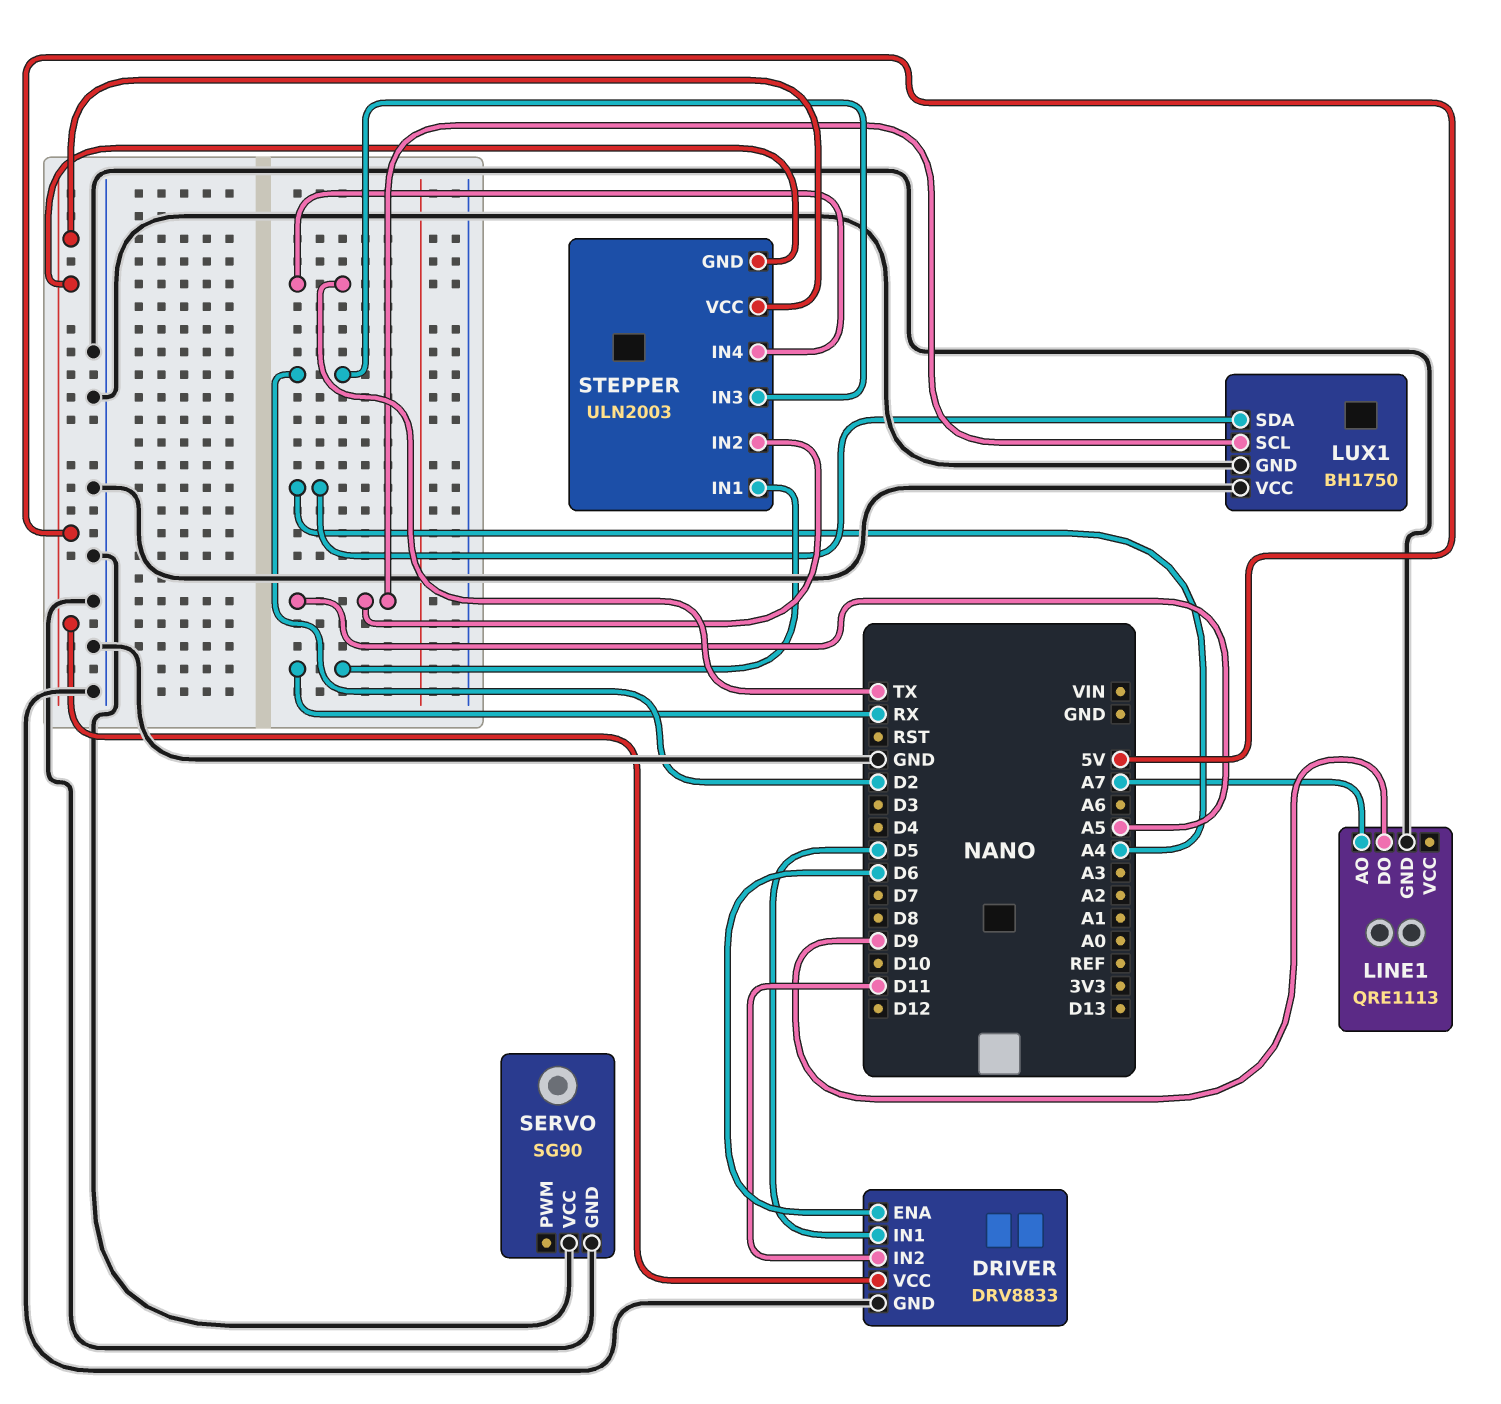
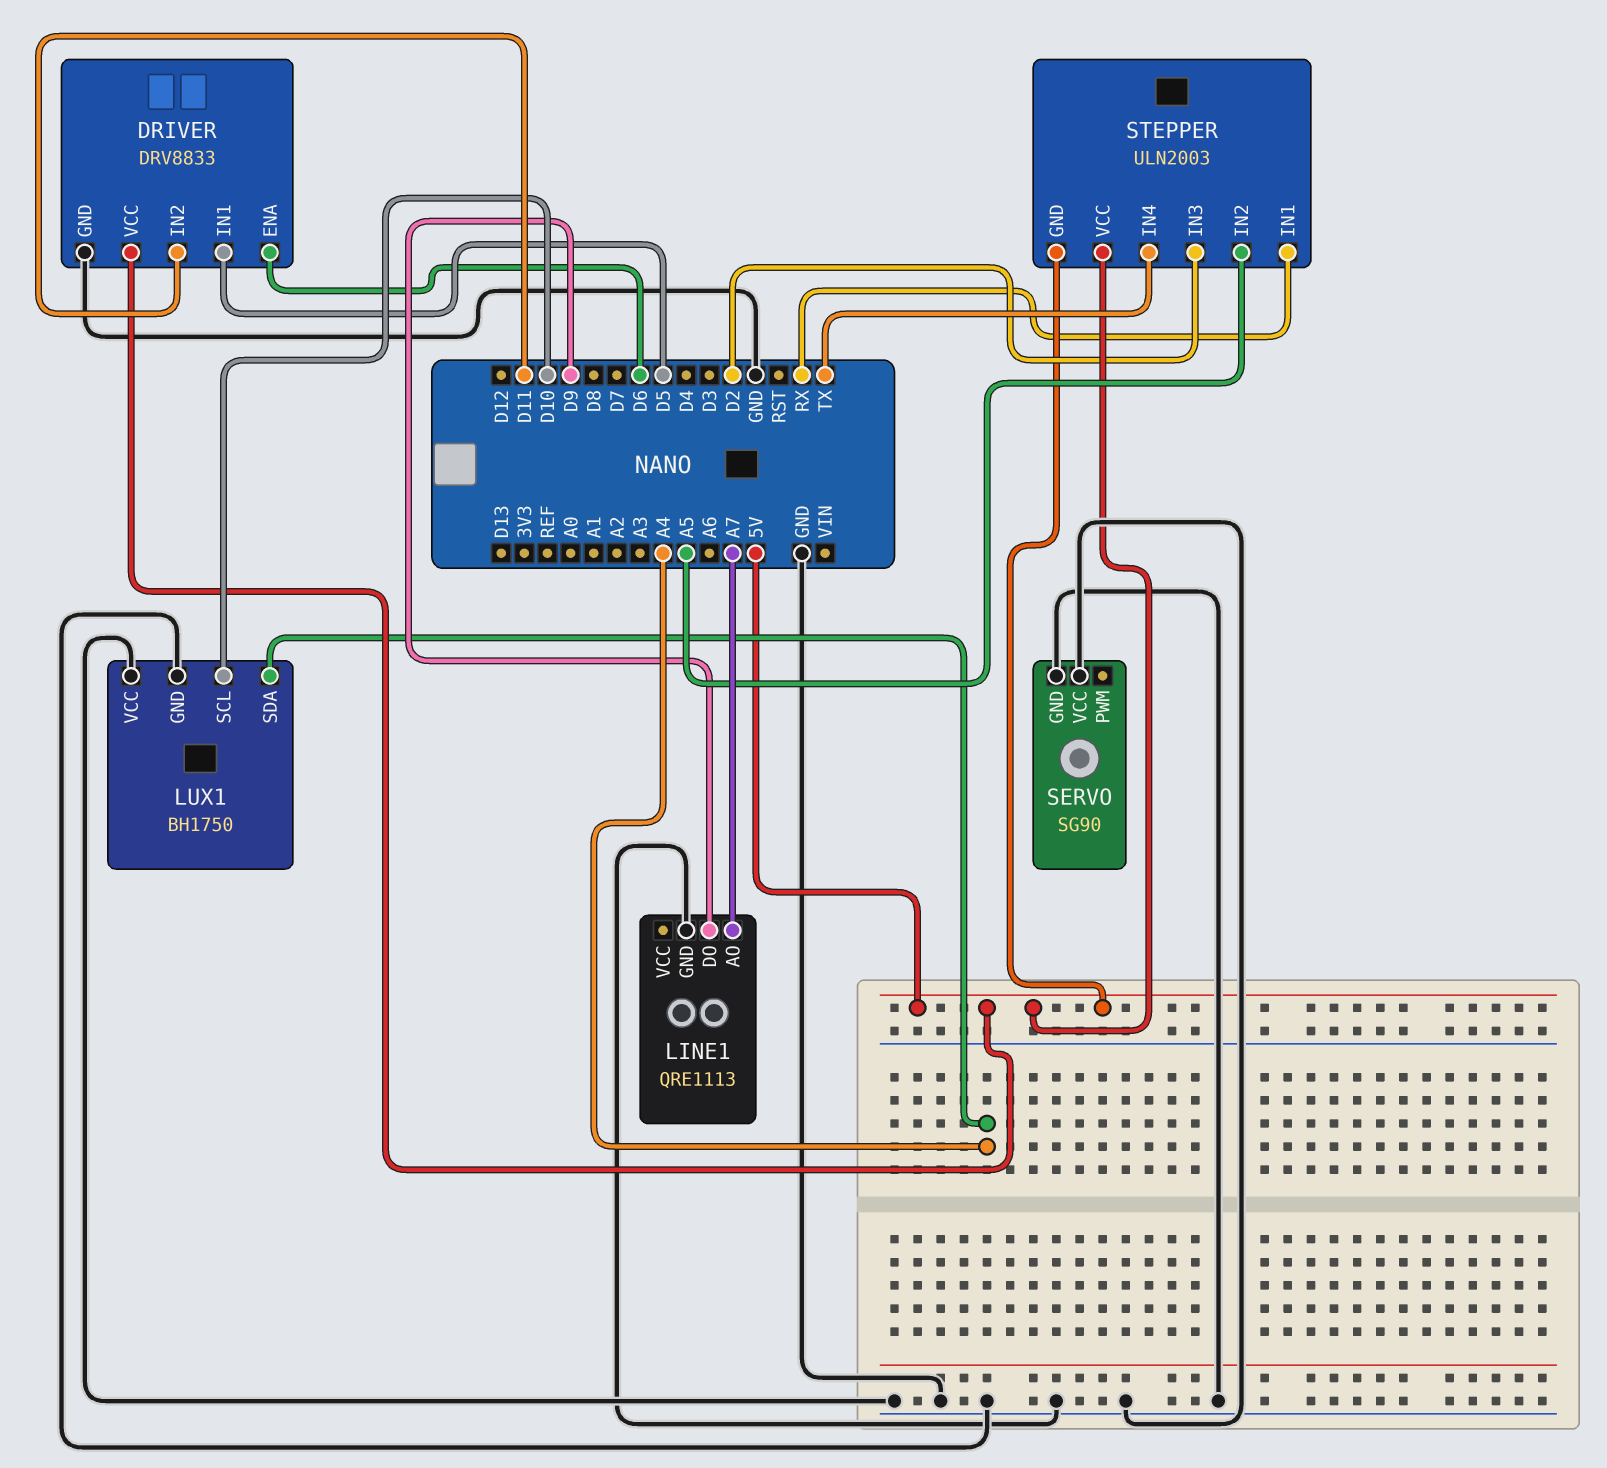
LUX1 pin SCL: A5 -> D10

